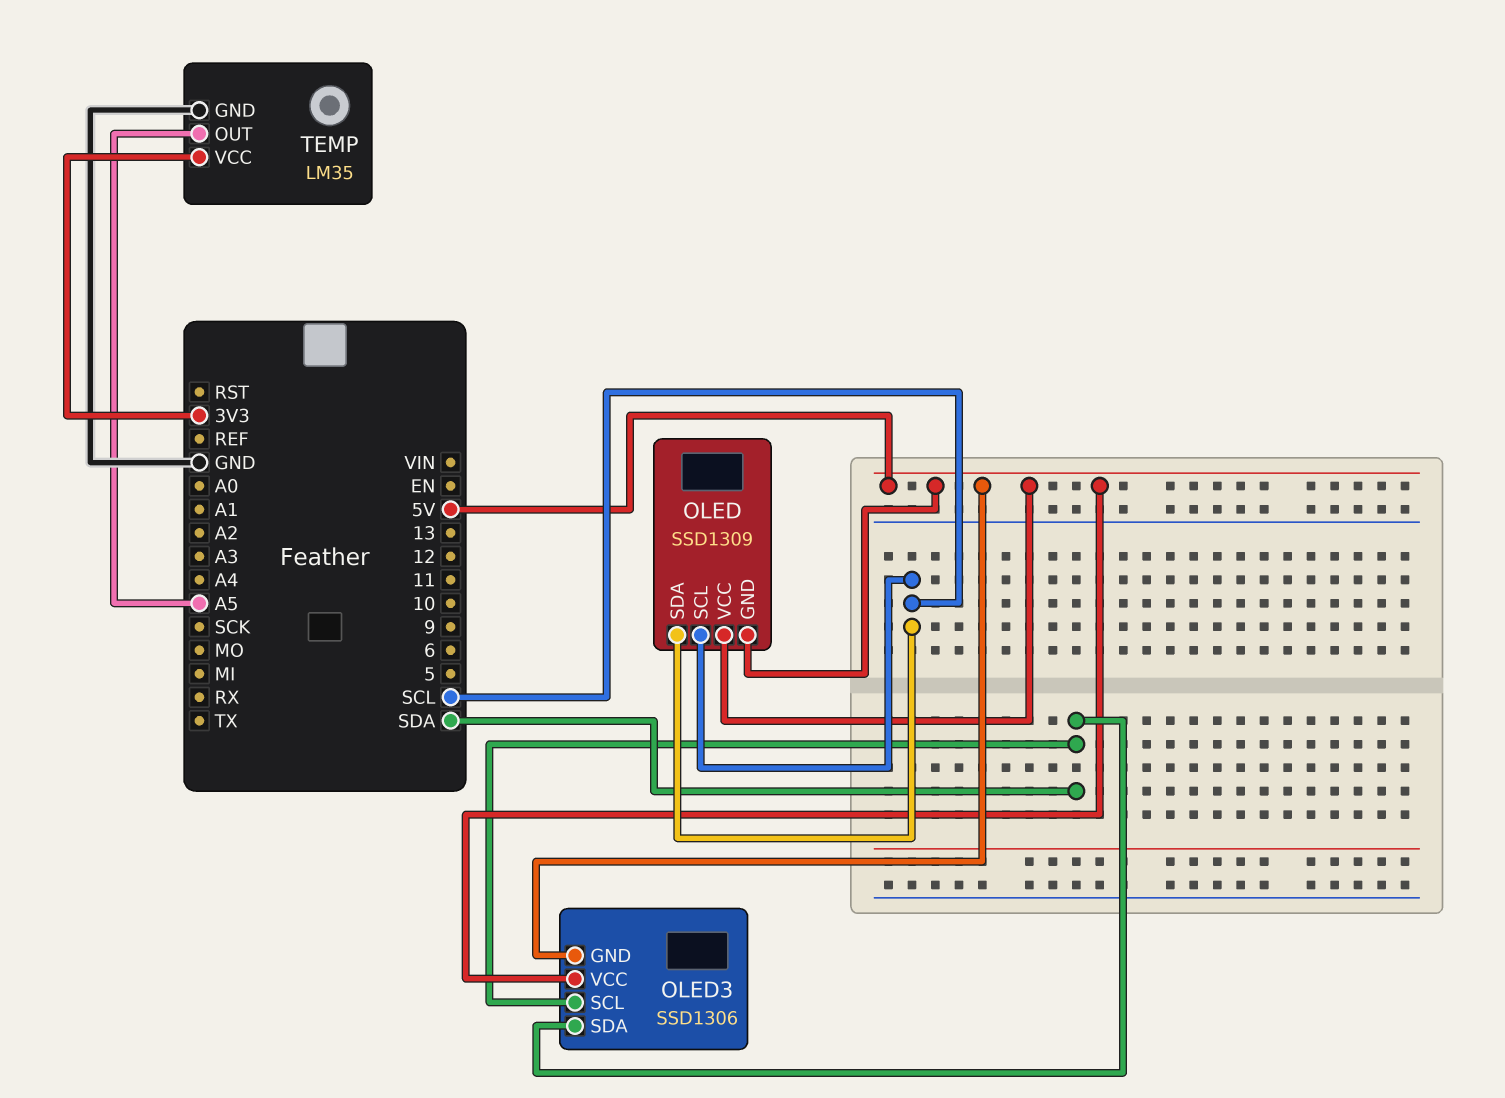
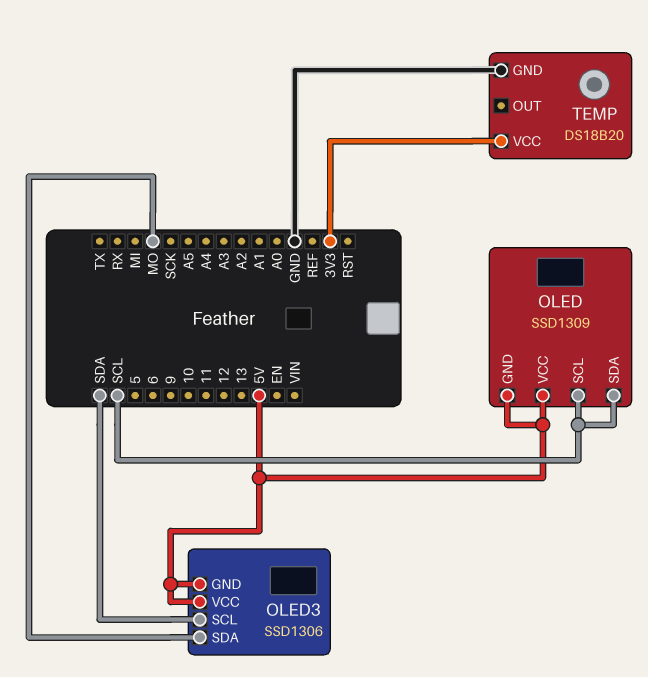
OLED3 pin SDA: SDA -> MO
TEMP: LM35 -> DS18B20
TEMP pin OUT: A5 -> none

